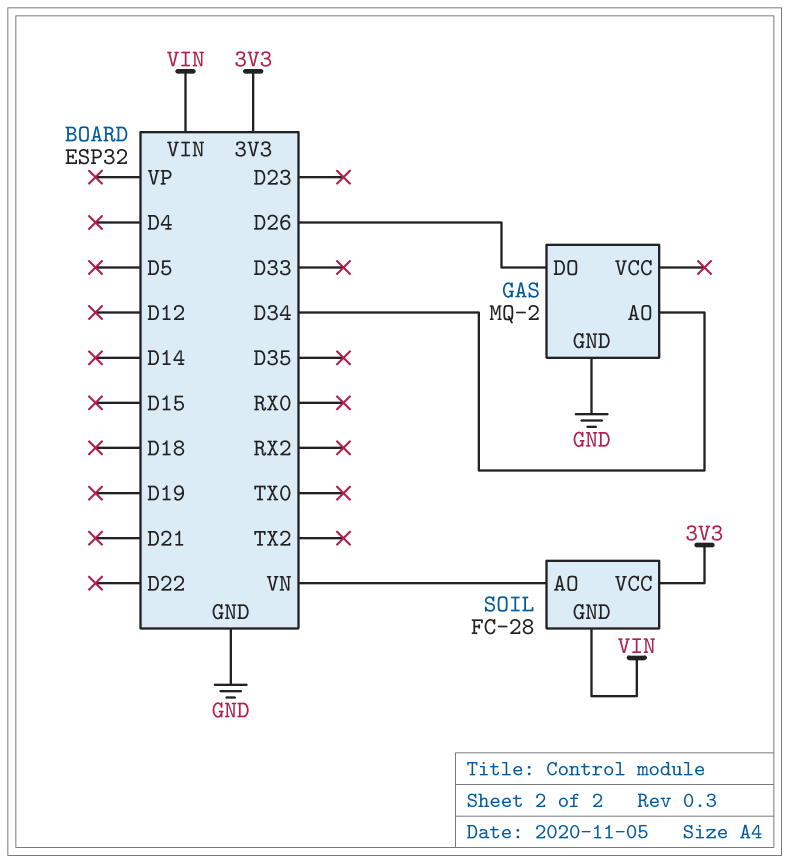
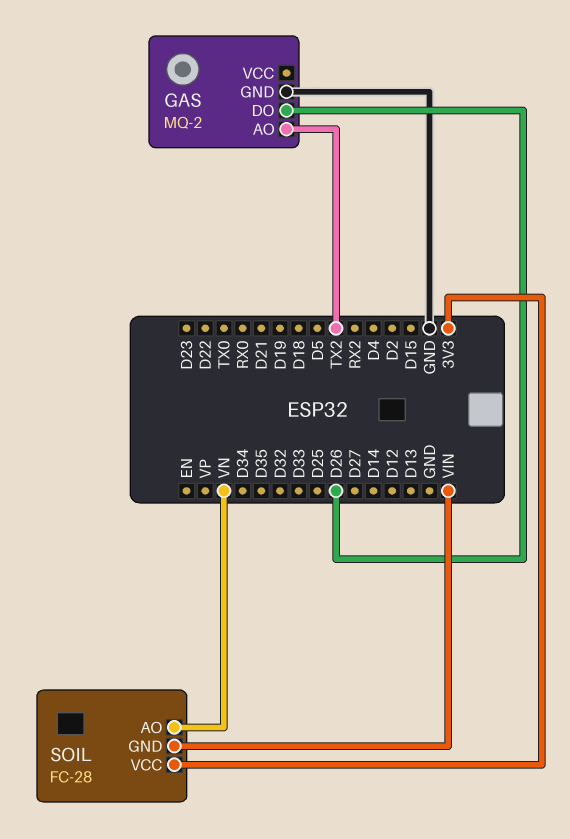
GAS pin AO: D34 -> TX2

